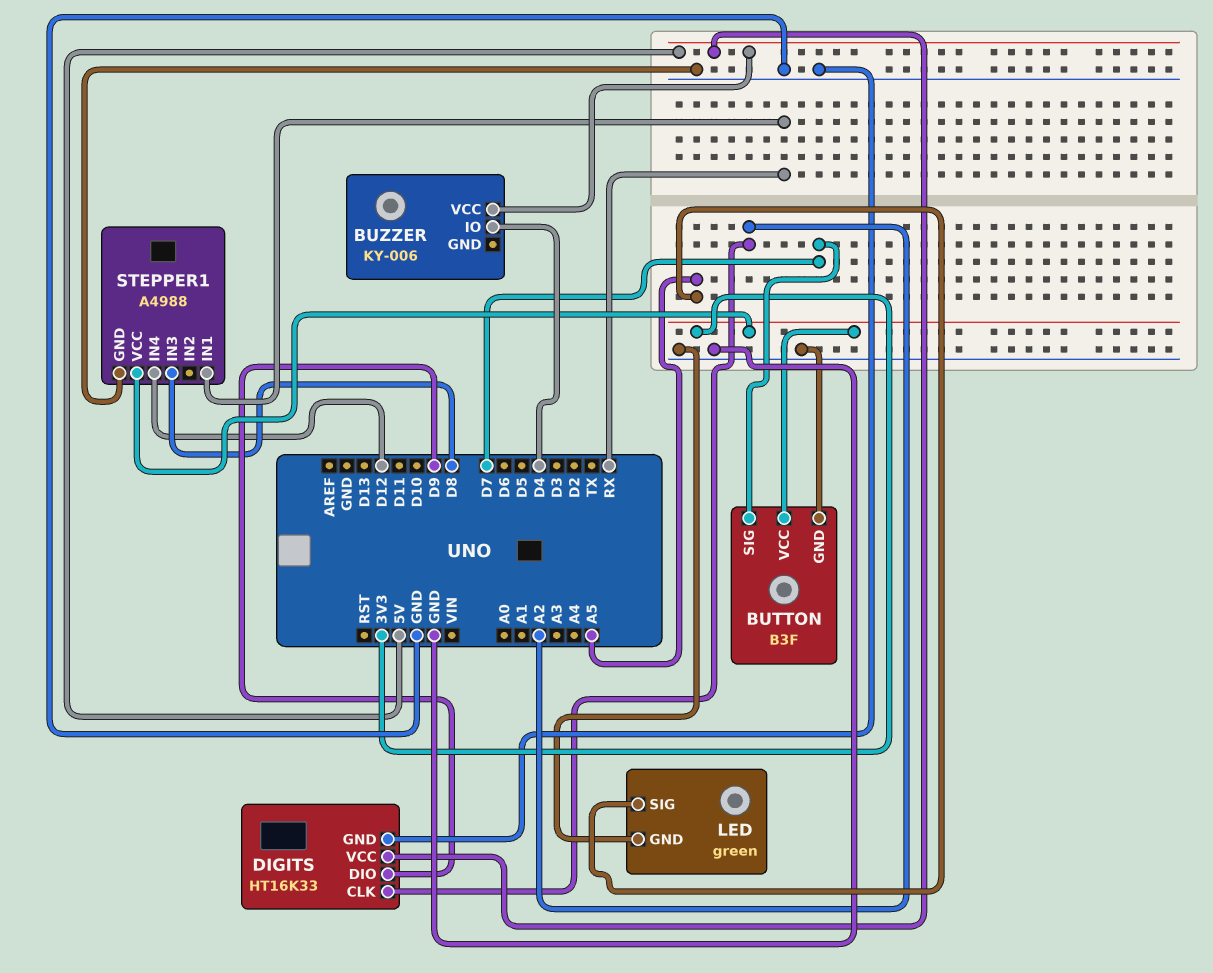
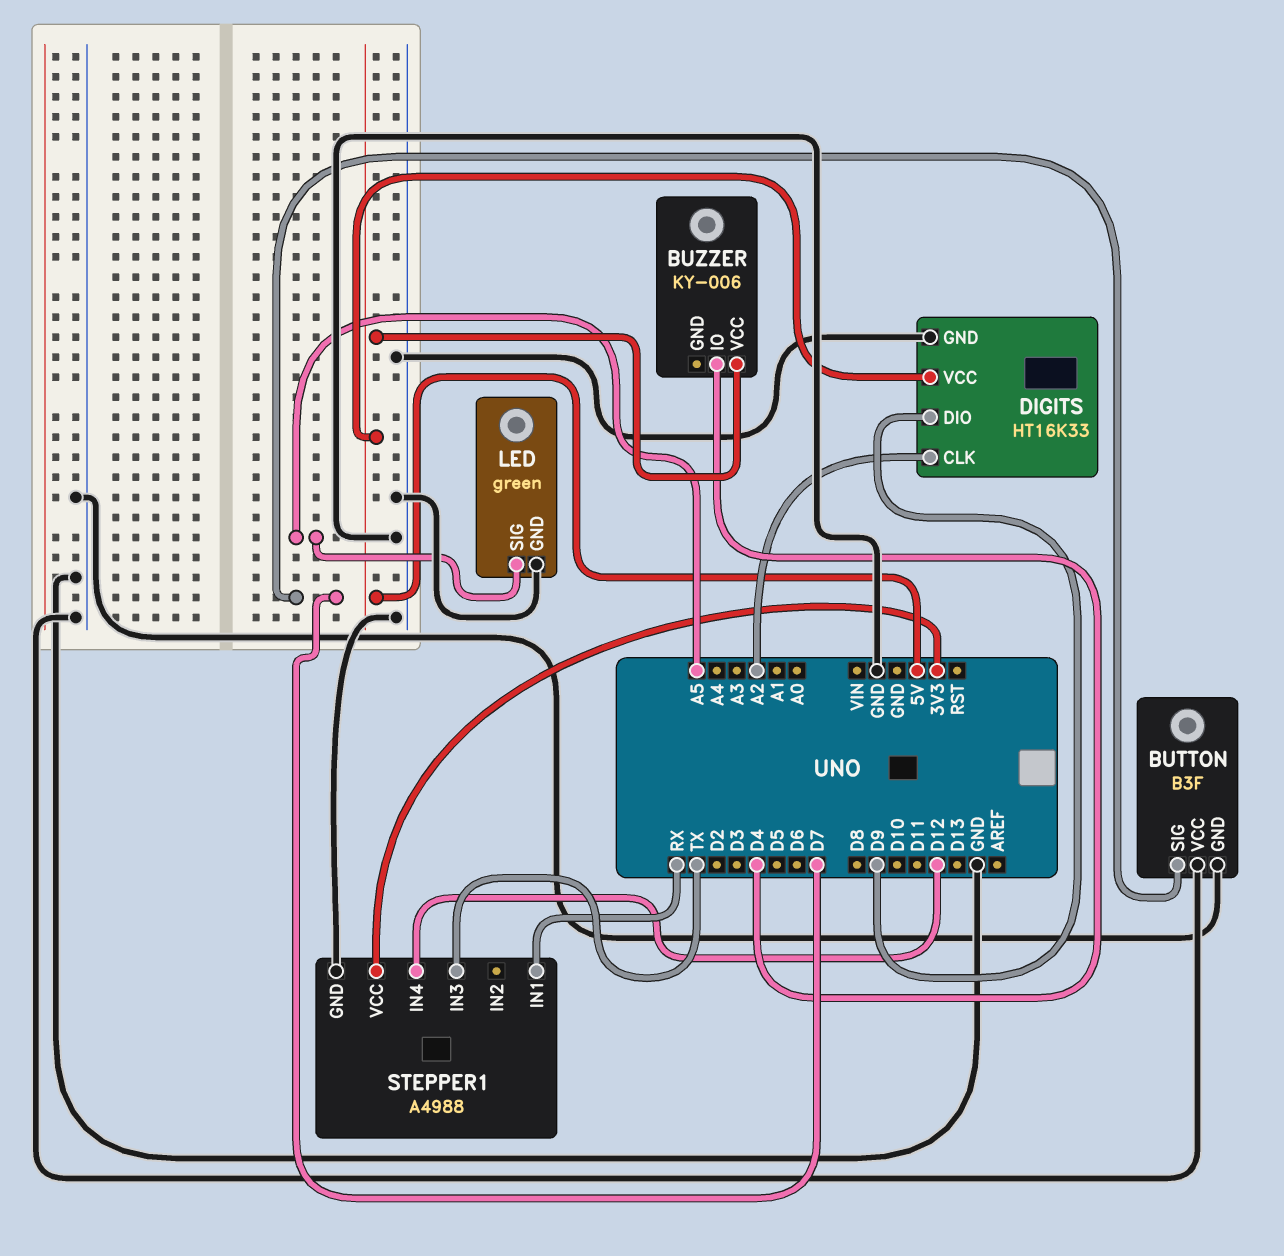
BUTTON pin VCC: 3V3 -> GND
STEPPER1 pin IN3: D8 -> TX

